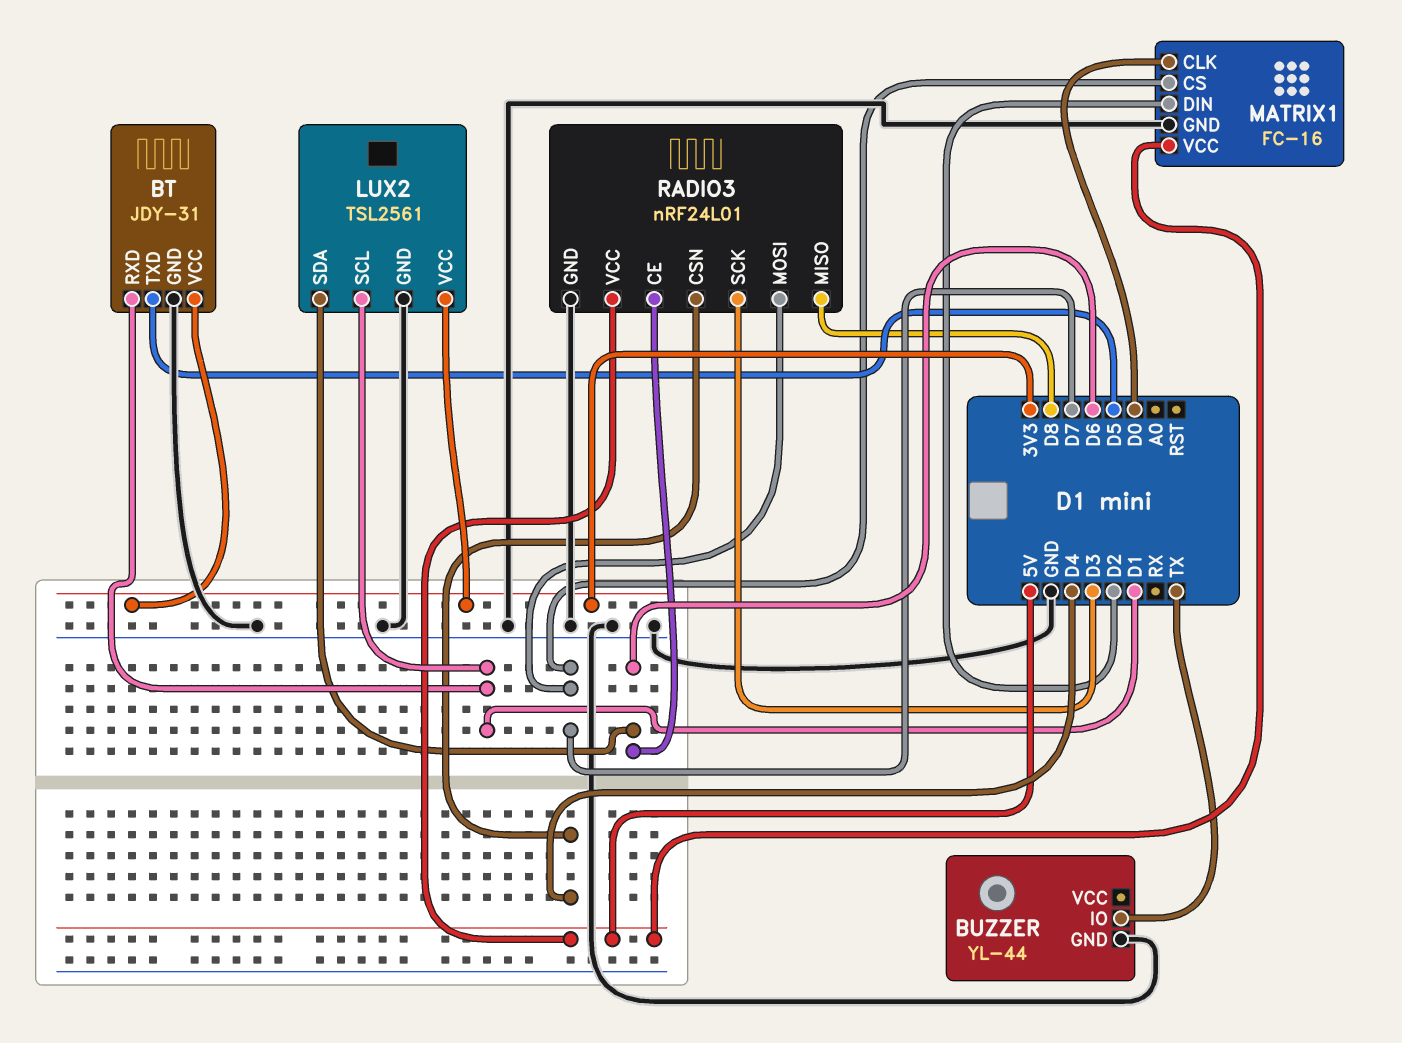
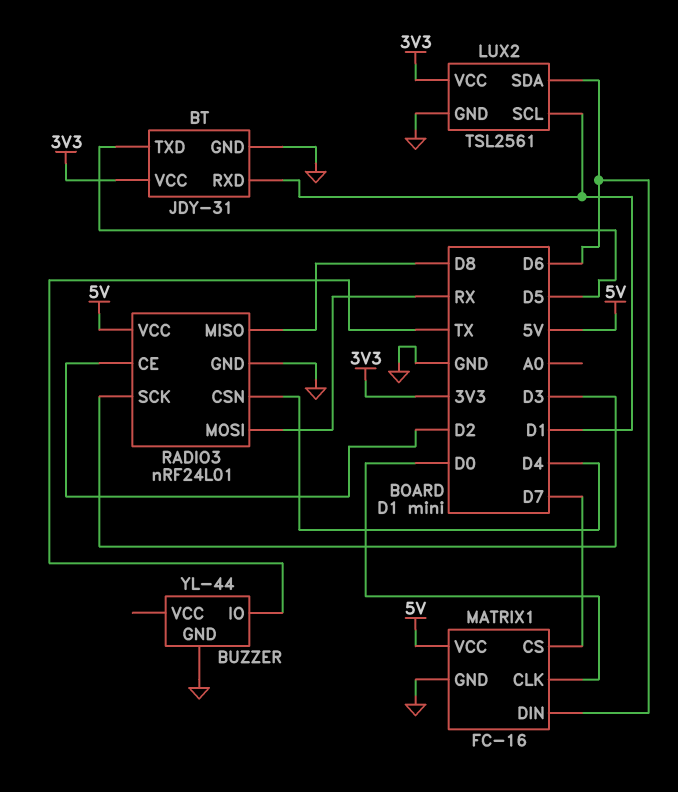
MATRIX1 pin DIN: D2 -> D6
RADIO3 pin CE: D6 -> D2
RADIO3 pin MOSI: D7 -> RX

